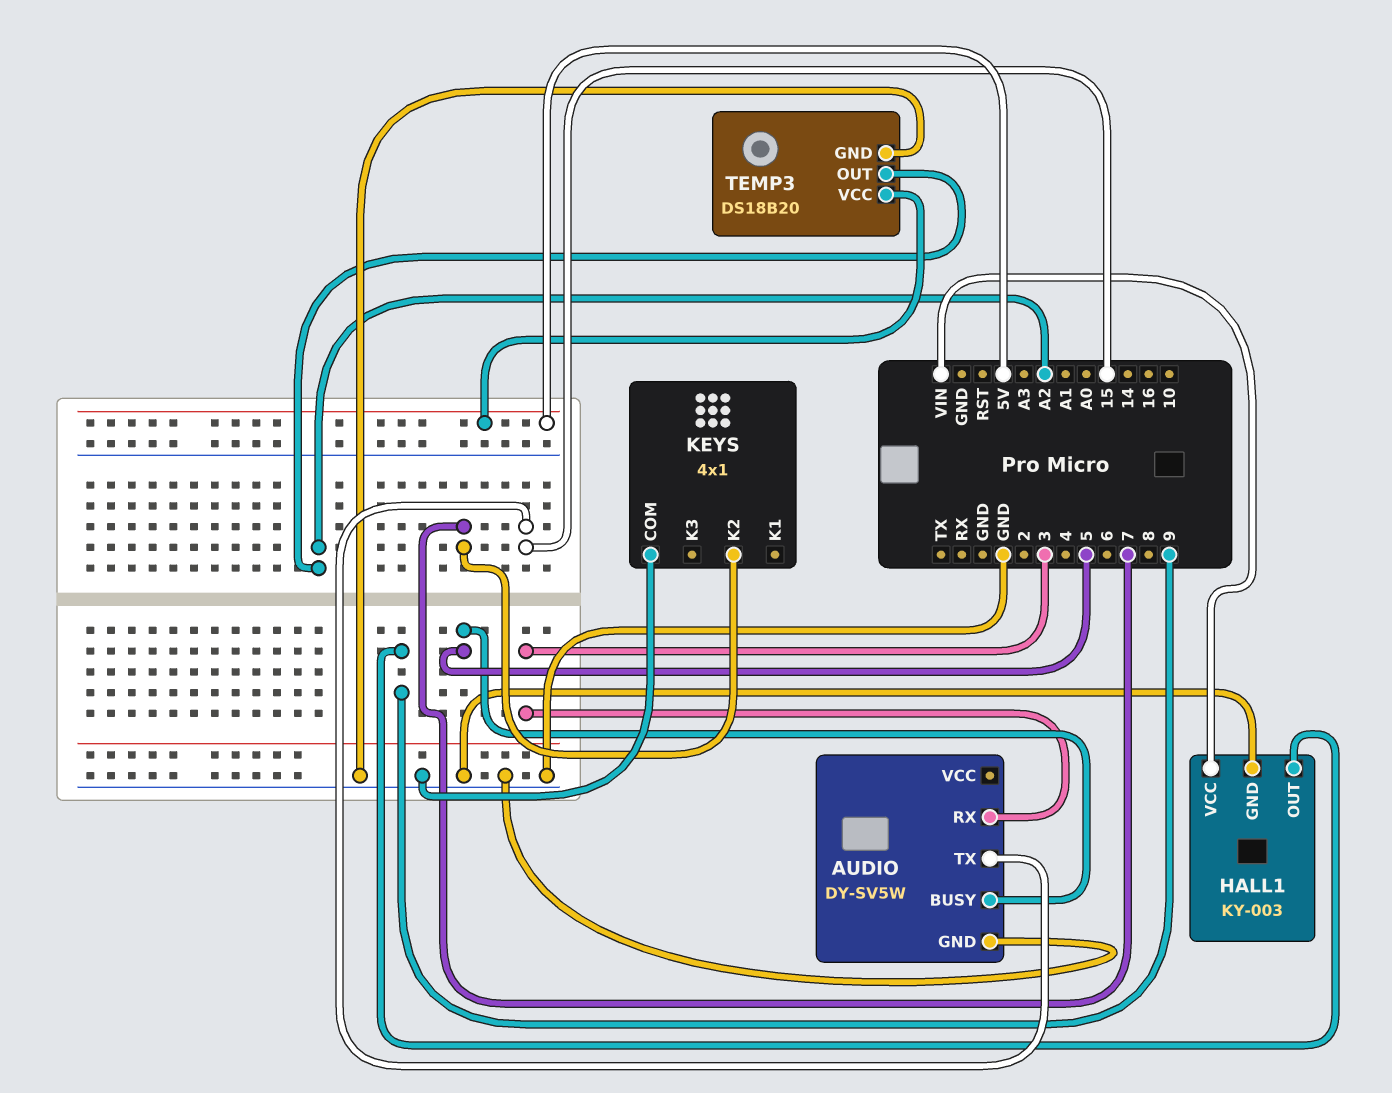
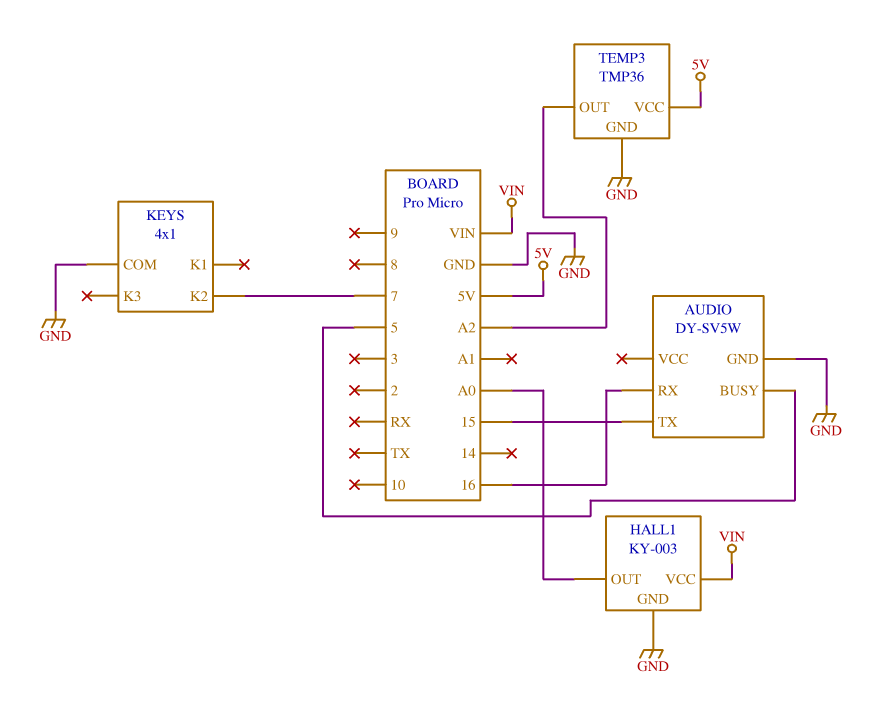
AUDIO pin RX: 3 -> 16
HALL1 pin OUT: 9 -> A0
TEMP3: DS18B20 -> TMP36

